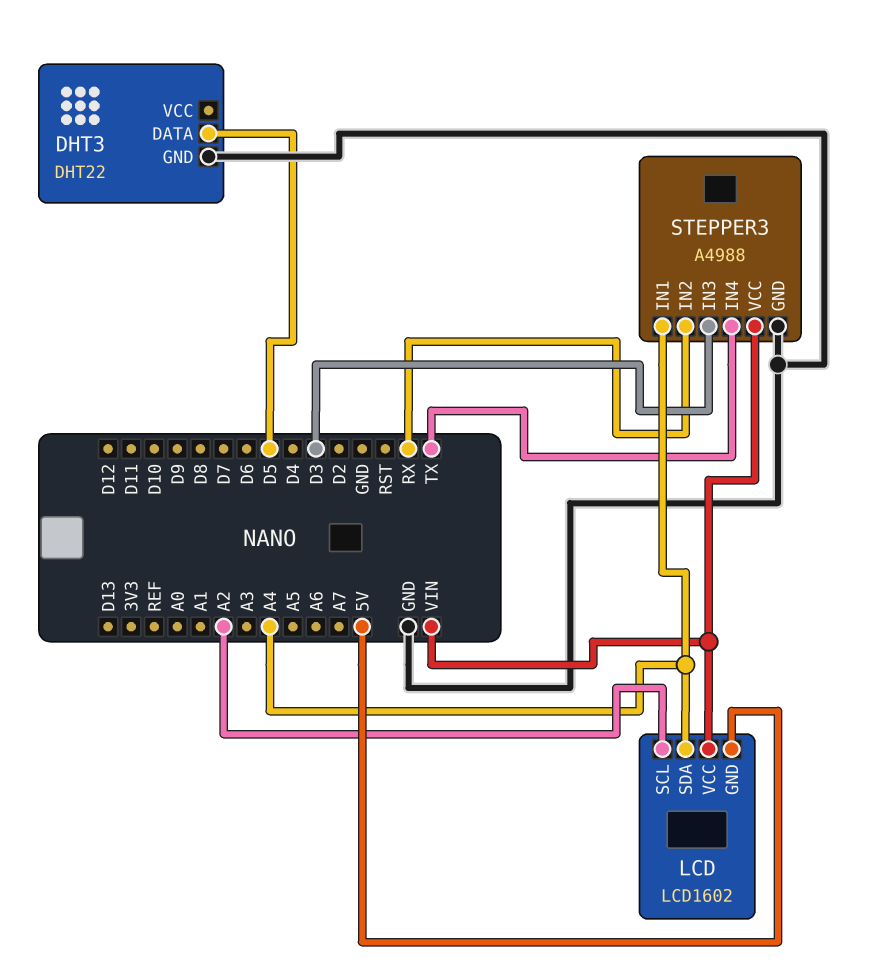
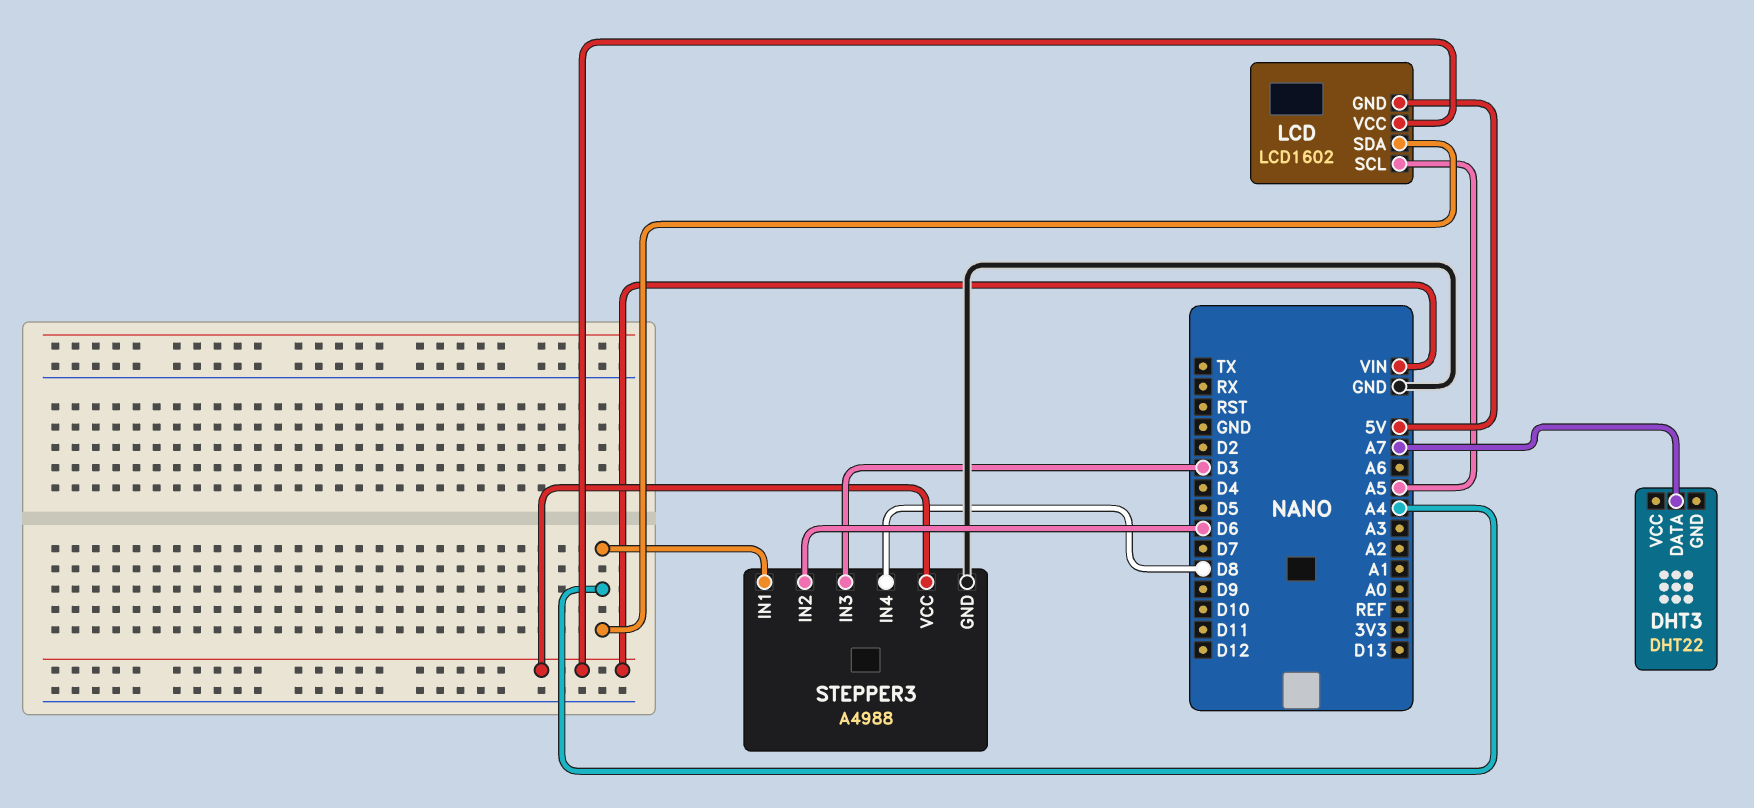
DHT3 pin DATA: D5 -> A7
DHT3 pin GND: GND -> none
LCD pin SCL: A2 -> A5
STEPPER3 pin IN2: RX -> D6
STEPPER3 pin IN4: TX -> D8

